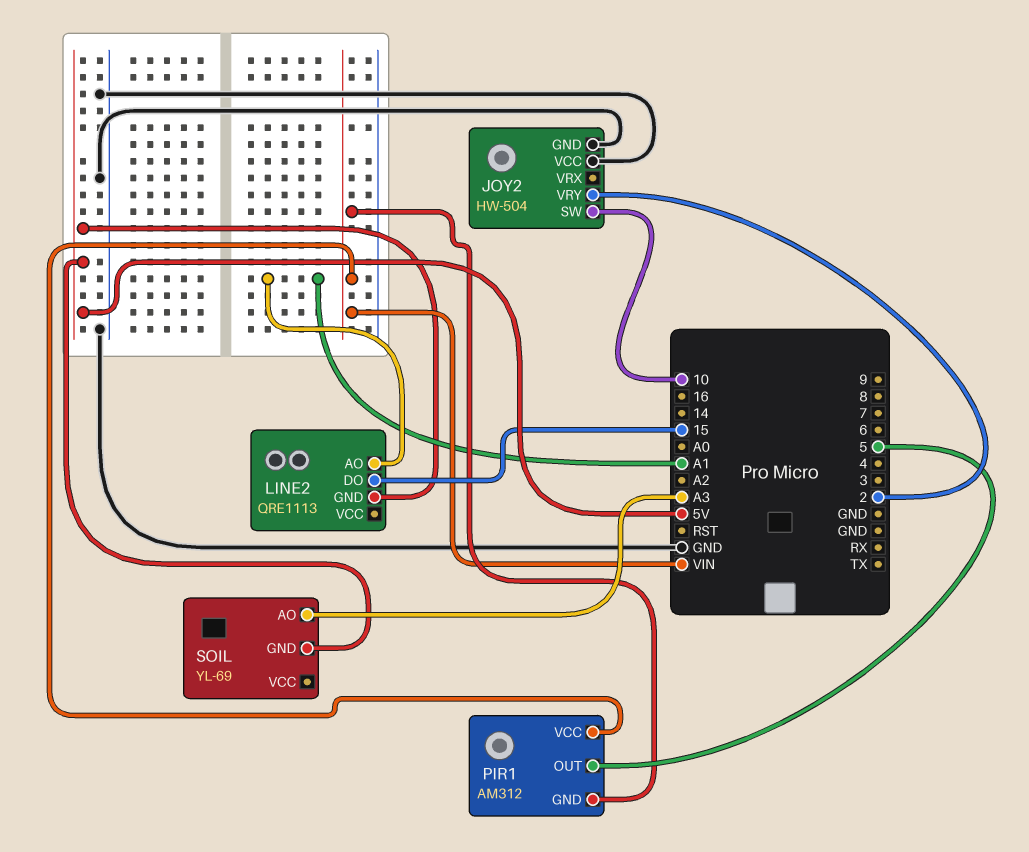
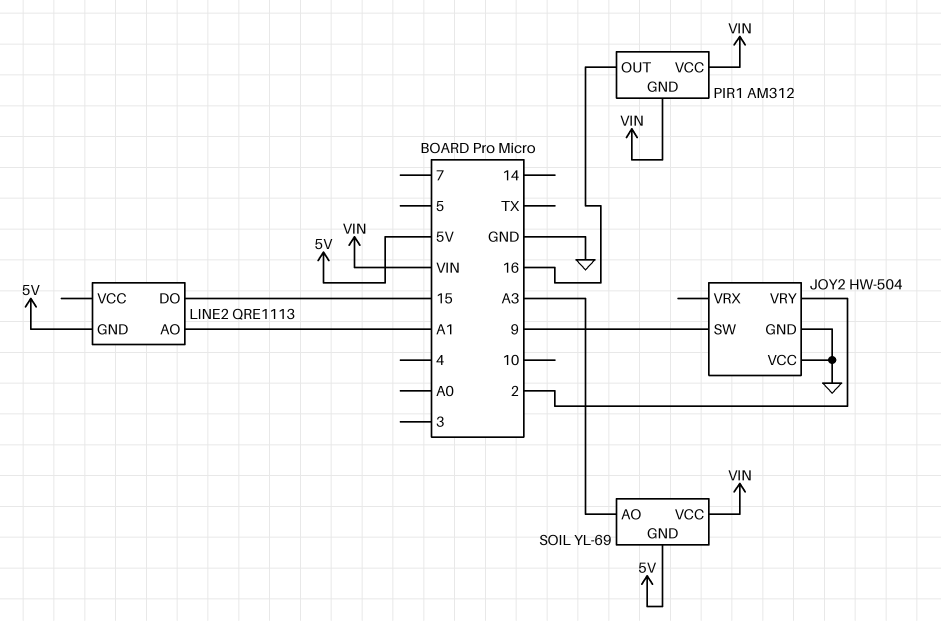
JOY2 pin SW: 10 -> 9
PIR1 pin OUT: 5 -> 16
SOIL pin VCC: none -> VIN

